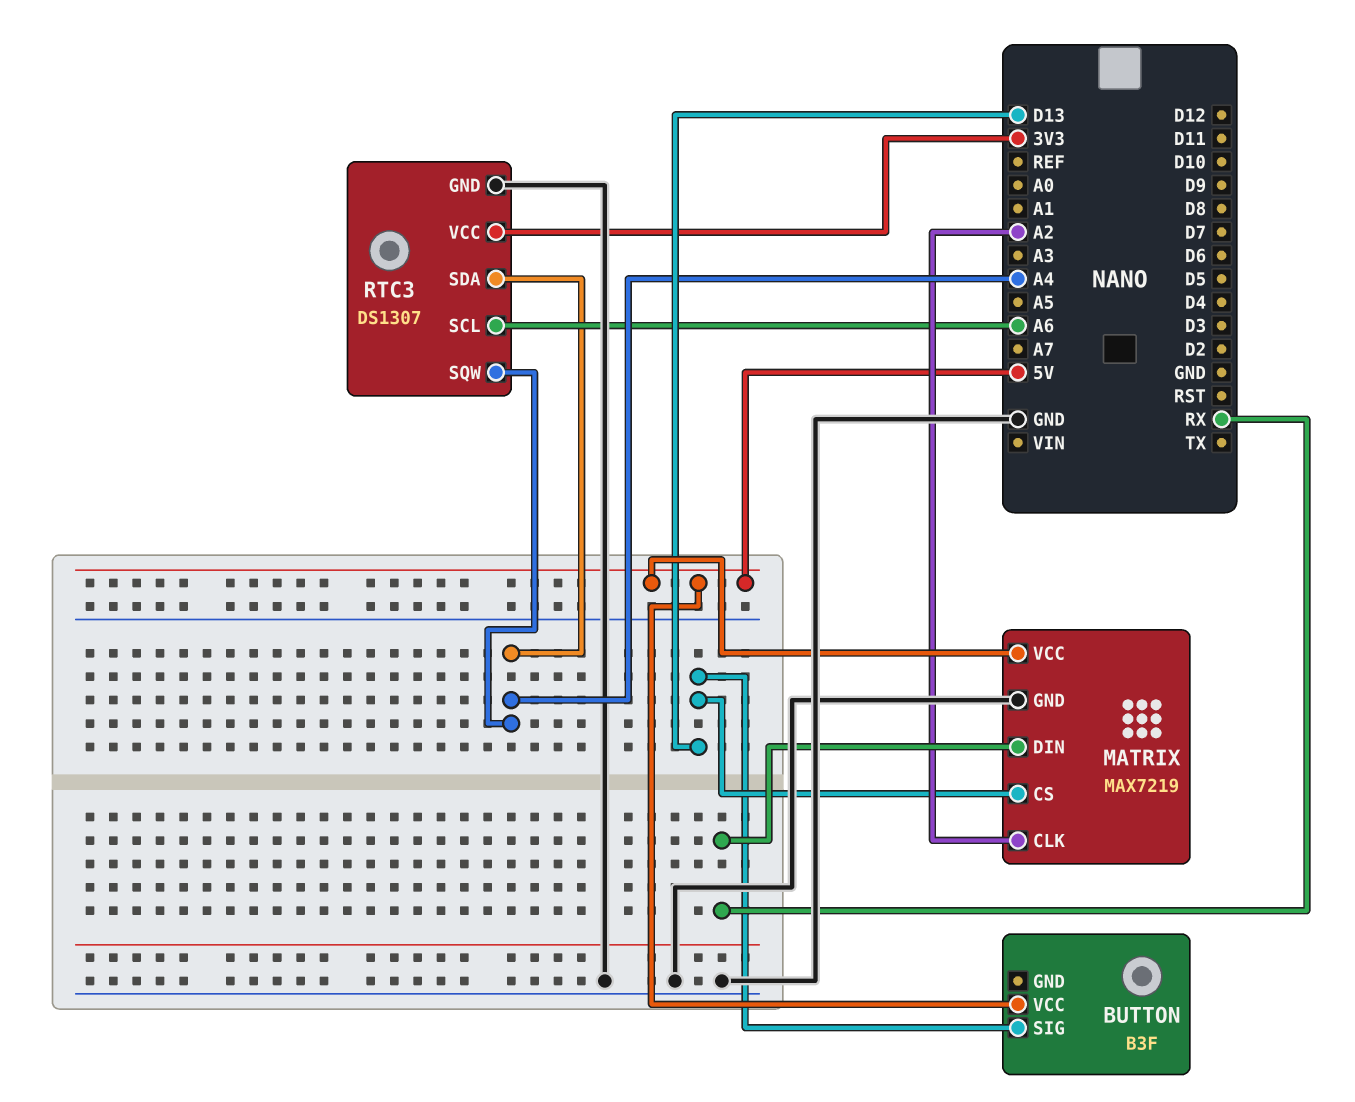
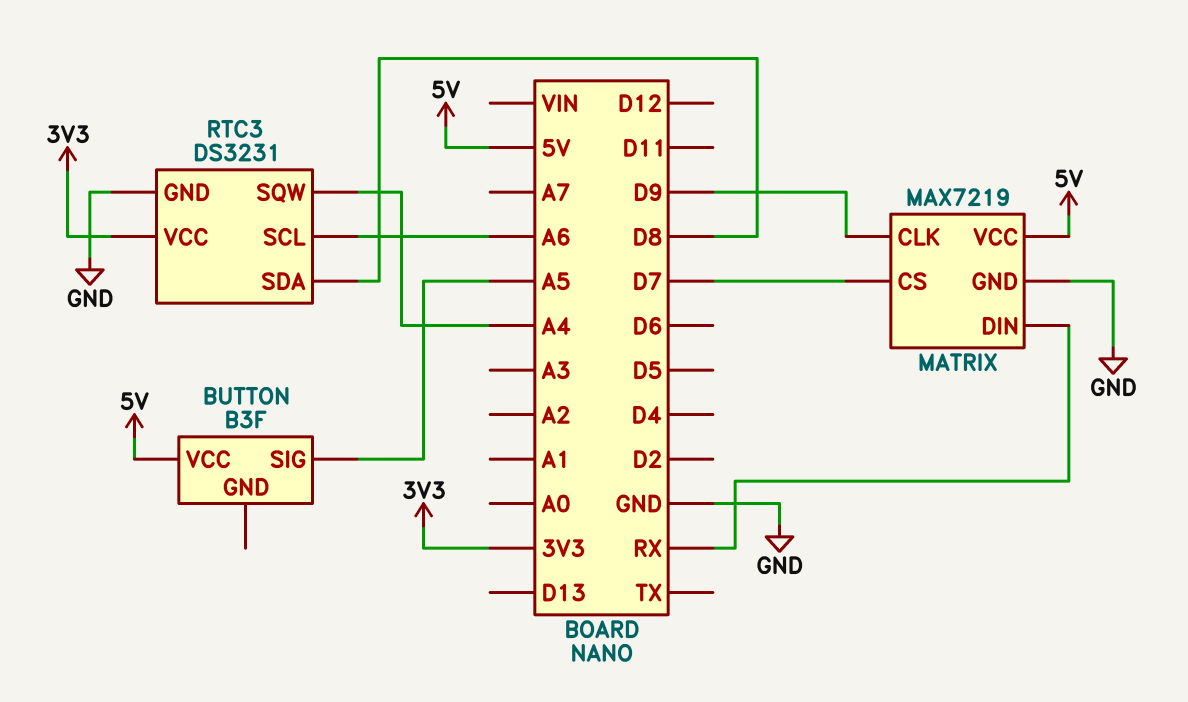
BUTTON pin SIG: D13 -> A5
MATRIX pin CLK: A2 -> D9
MATRIX pin CS: D13 -> D7
RTC3: DS1307 -> DS3231
RTC3 pin SDA: A4 -> D8

